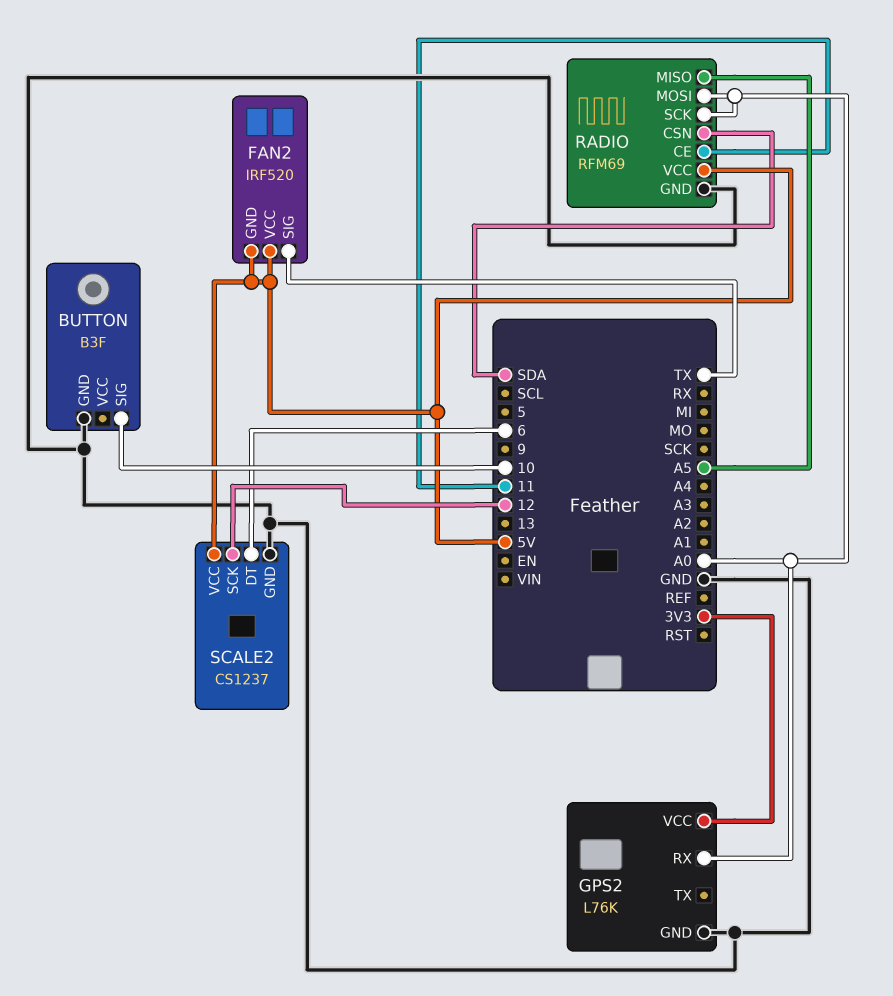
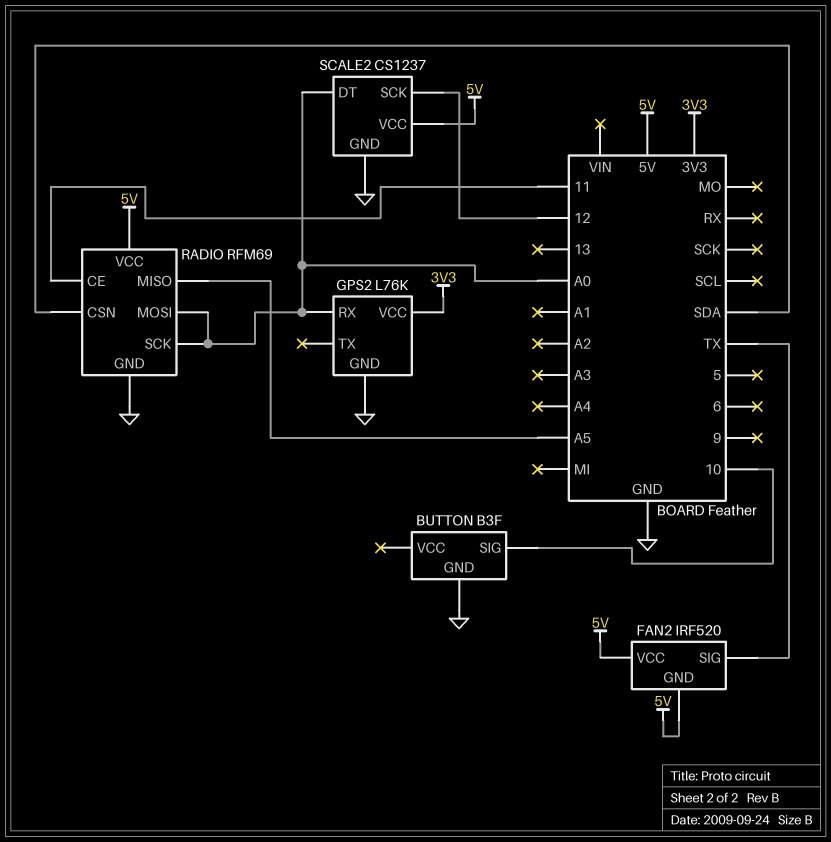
SCALE2 pin DT: 6 -> A0

